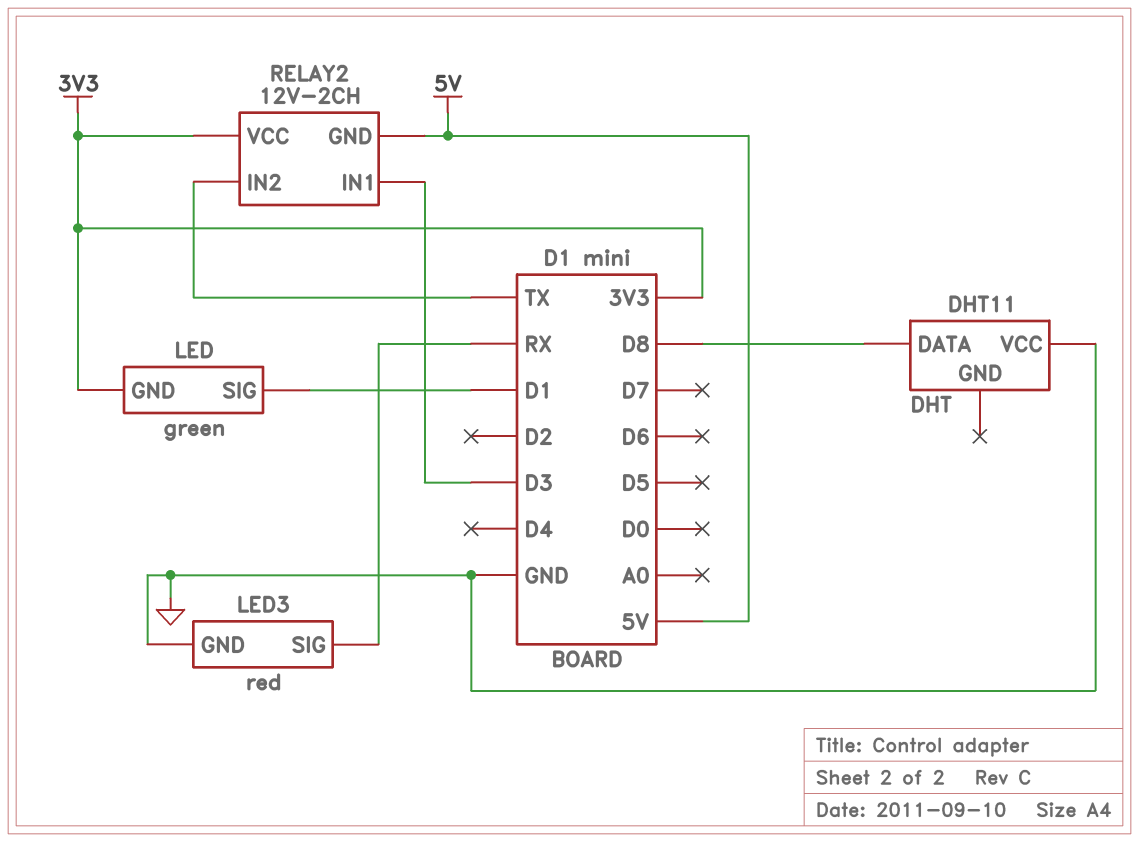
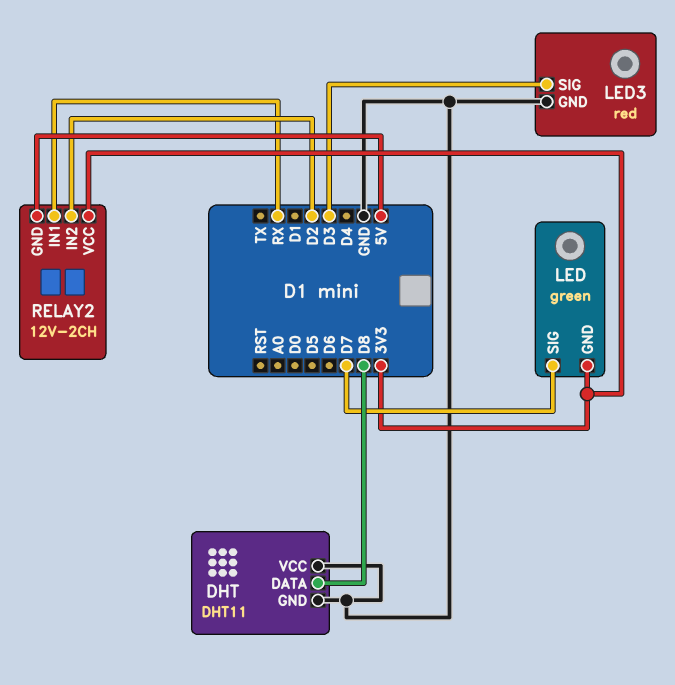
DHT pin GND: none -> GND
LED pin SIG: D1 -> D7
LED3 pin SIG: RX -> D3
RELAY2 pin IN1: D3 -> RX
RELAY2 pin IN2: TX -> D2

